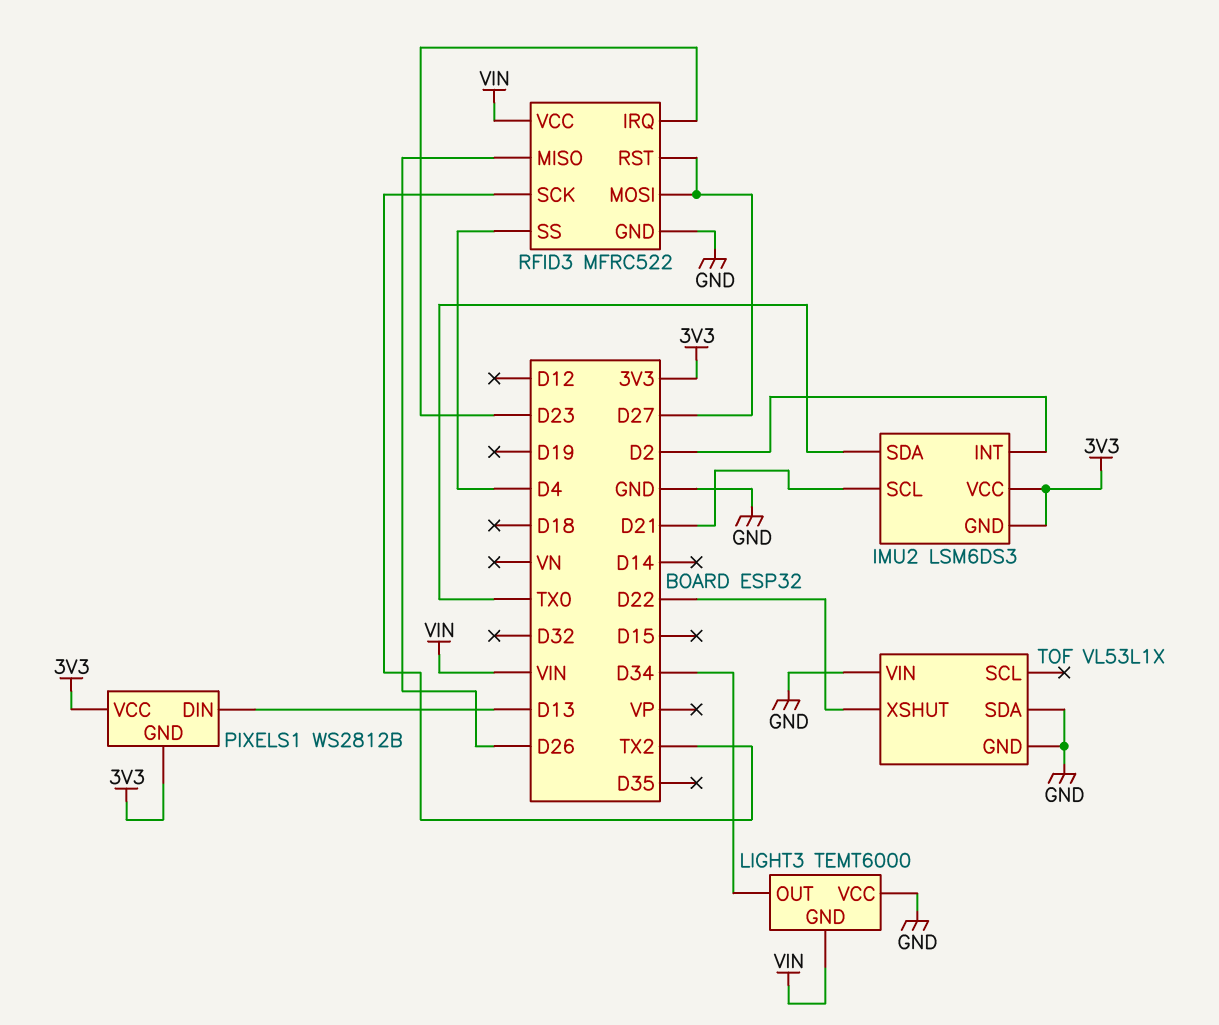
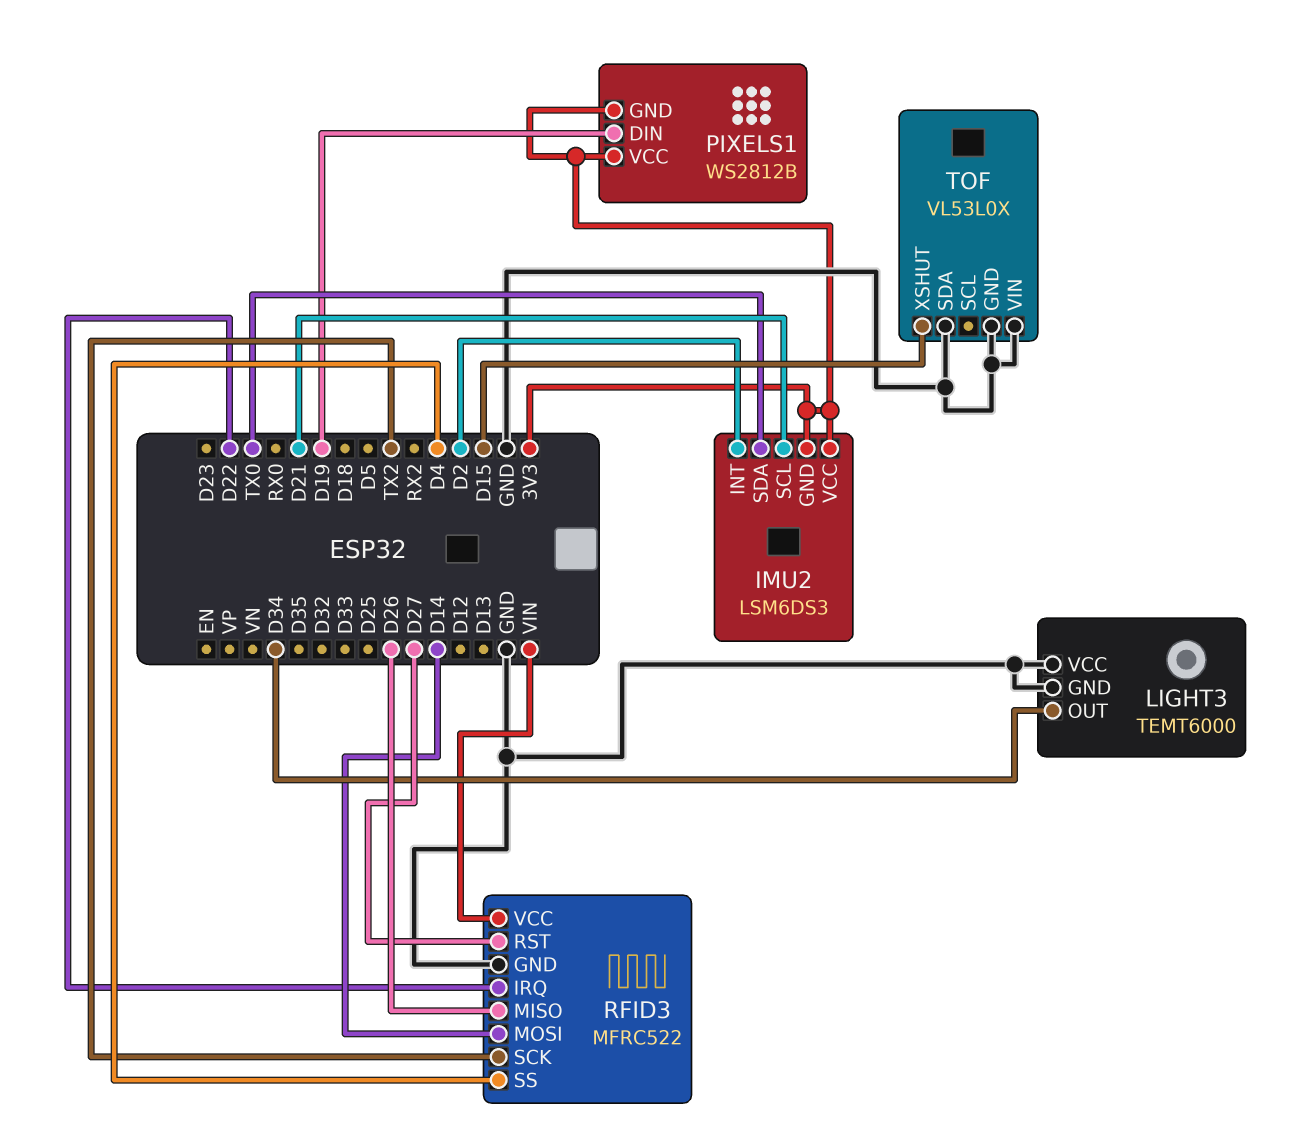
LIGHT3 pin GND: VIN -> GND
PIXELS1 pin DIN: D13 -> D19
RFID3 pin IRQ: D23 -> D22
RFID3 pin MOSI: D27 -> D14
TOF: VL53L1X -> VL53L0X
TOF pin XSHUT: D22 -> D15

